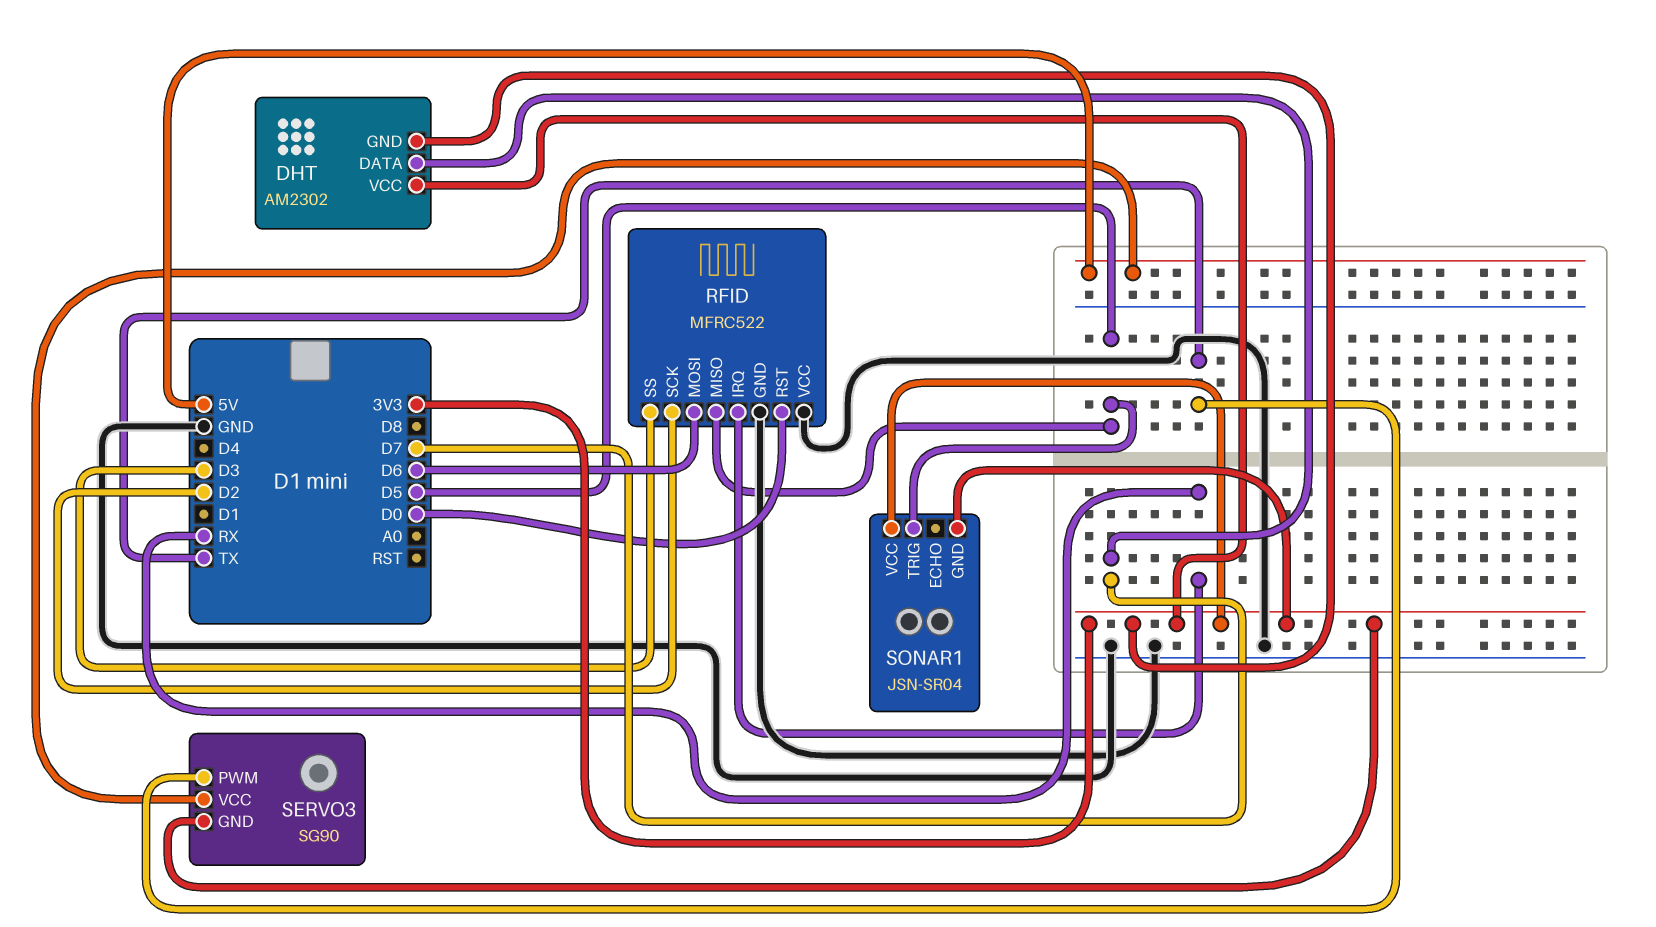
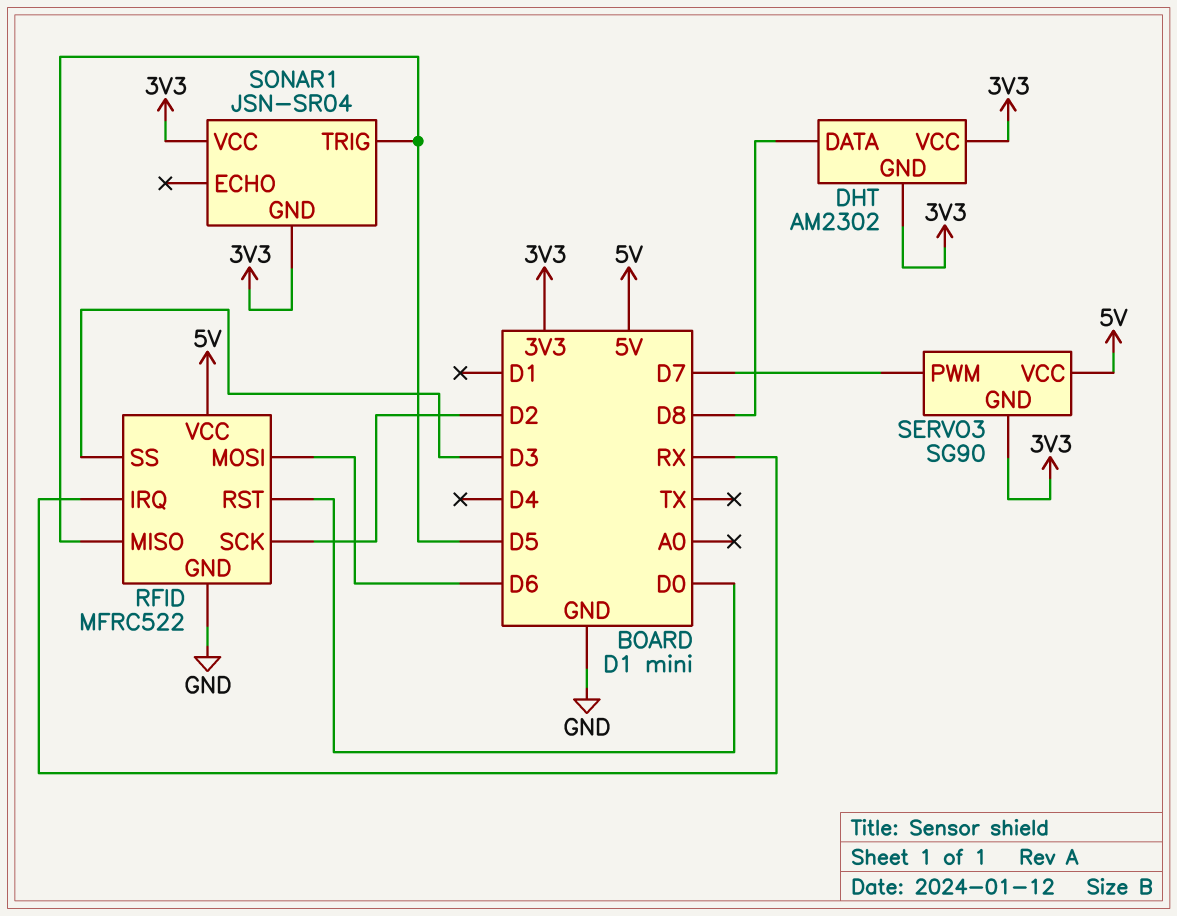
DHT pin DATA: D7 -> D8
RFID pin VCC: GND -> 5V
SERVO3 pin PWM: TX -> D7

